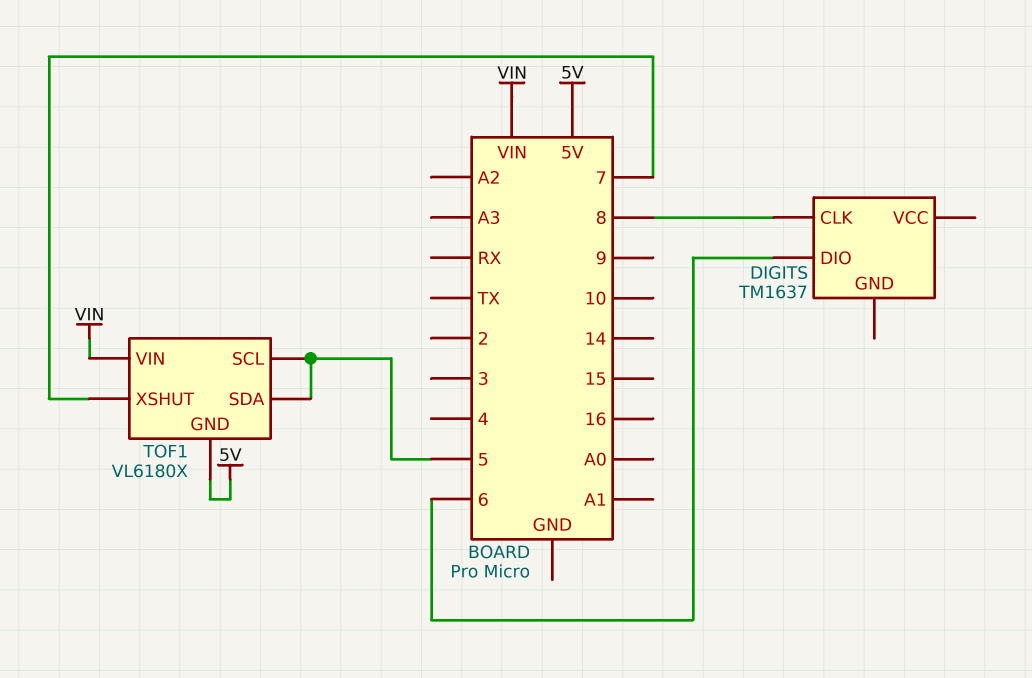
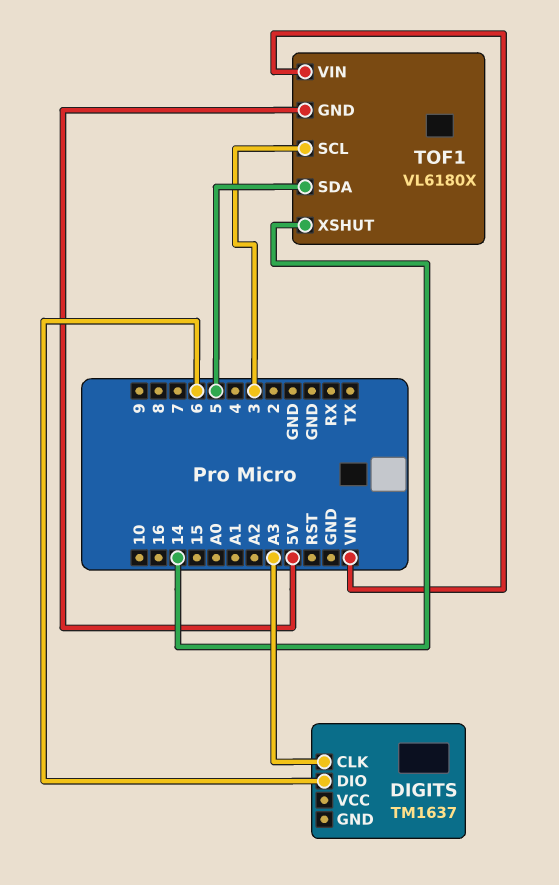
DIGITS pin CLK: 8 -> A3
TOF1 pin SCL: 5 -> 3
TOF1 pin XSHUT: 7 -> 14

